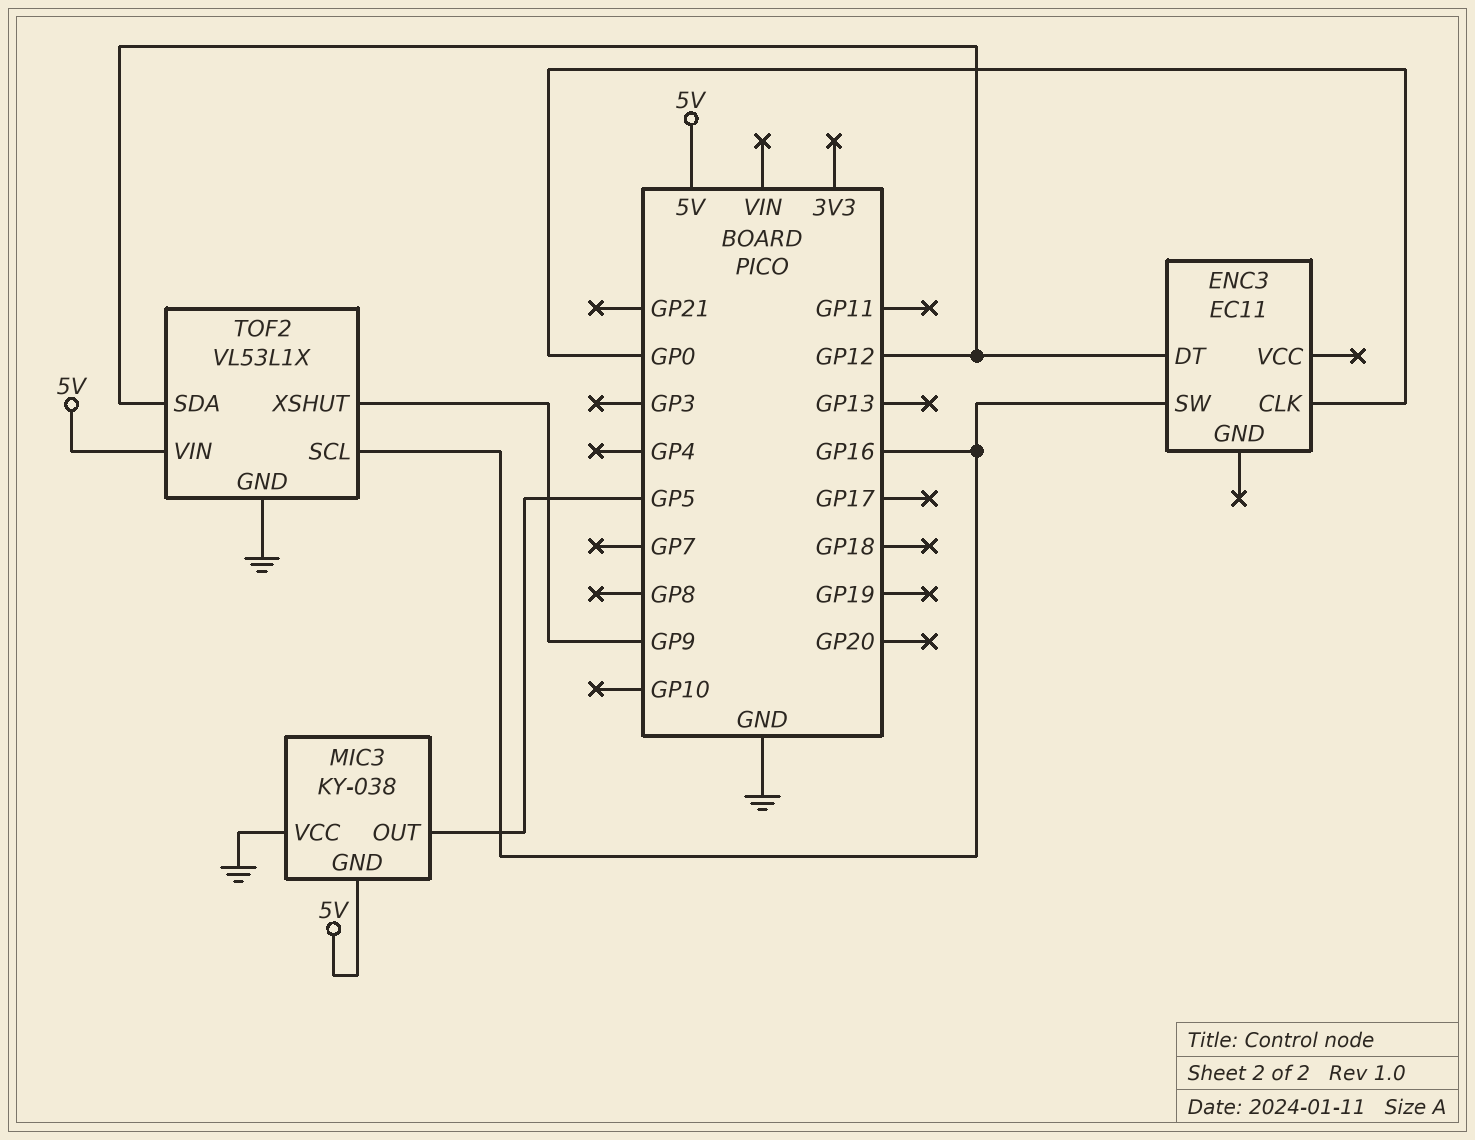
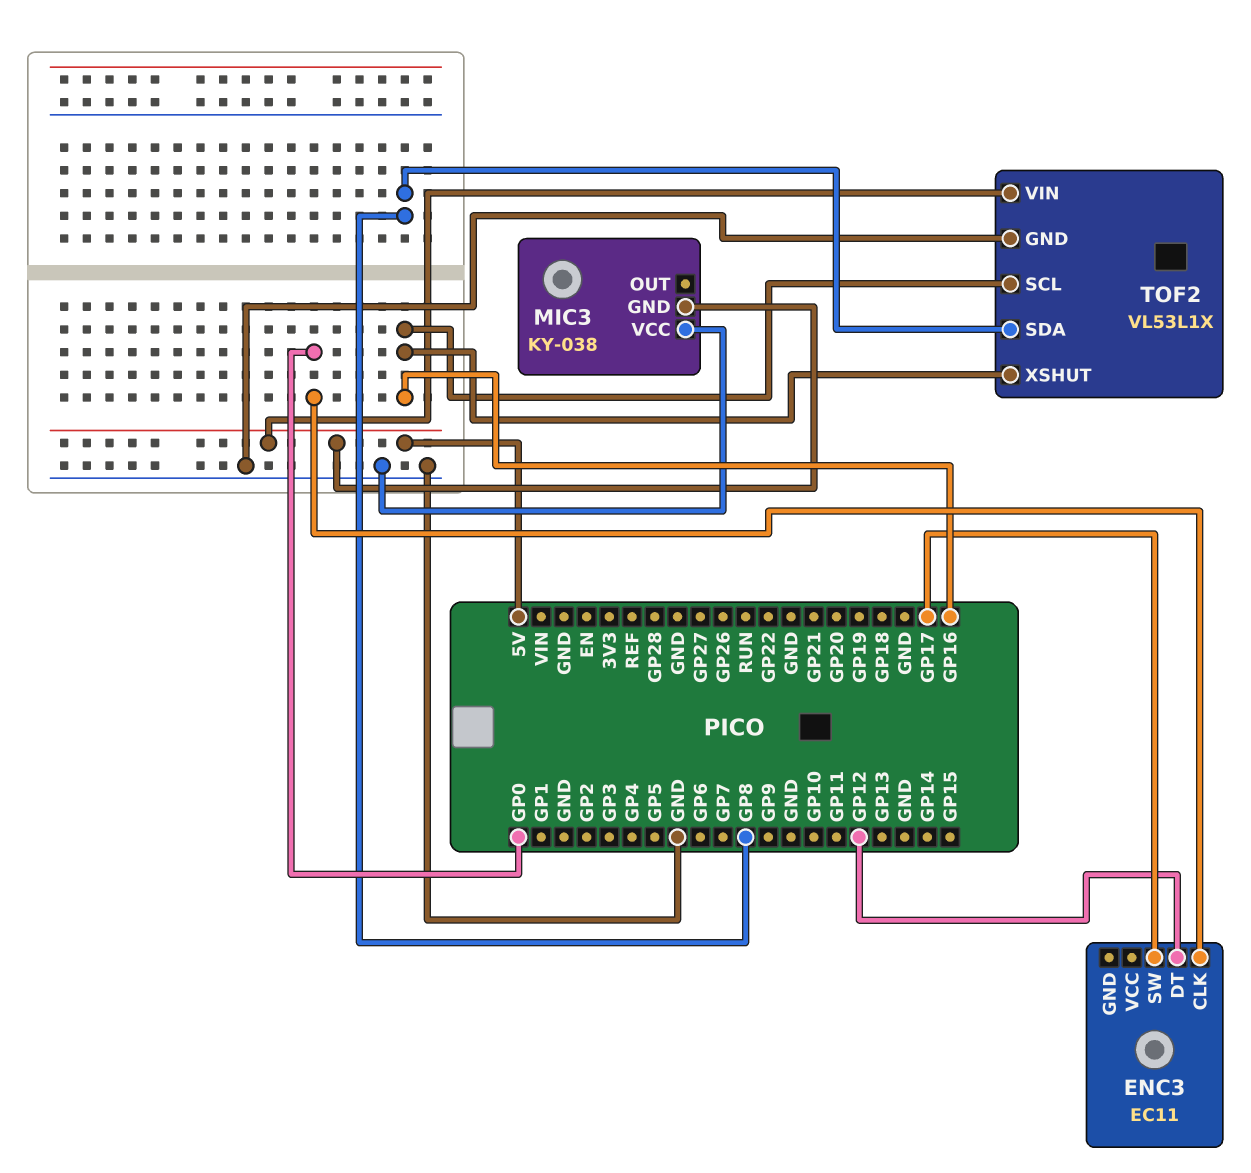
ENC3 pin SW: GP16 -> GP17
MIC3 pin OUT: GP5 -> none
TOF2 pin SDA: GP12 -> GP8
TOF2 pin XSHUT: GP9 -> GP16

